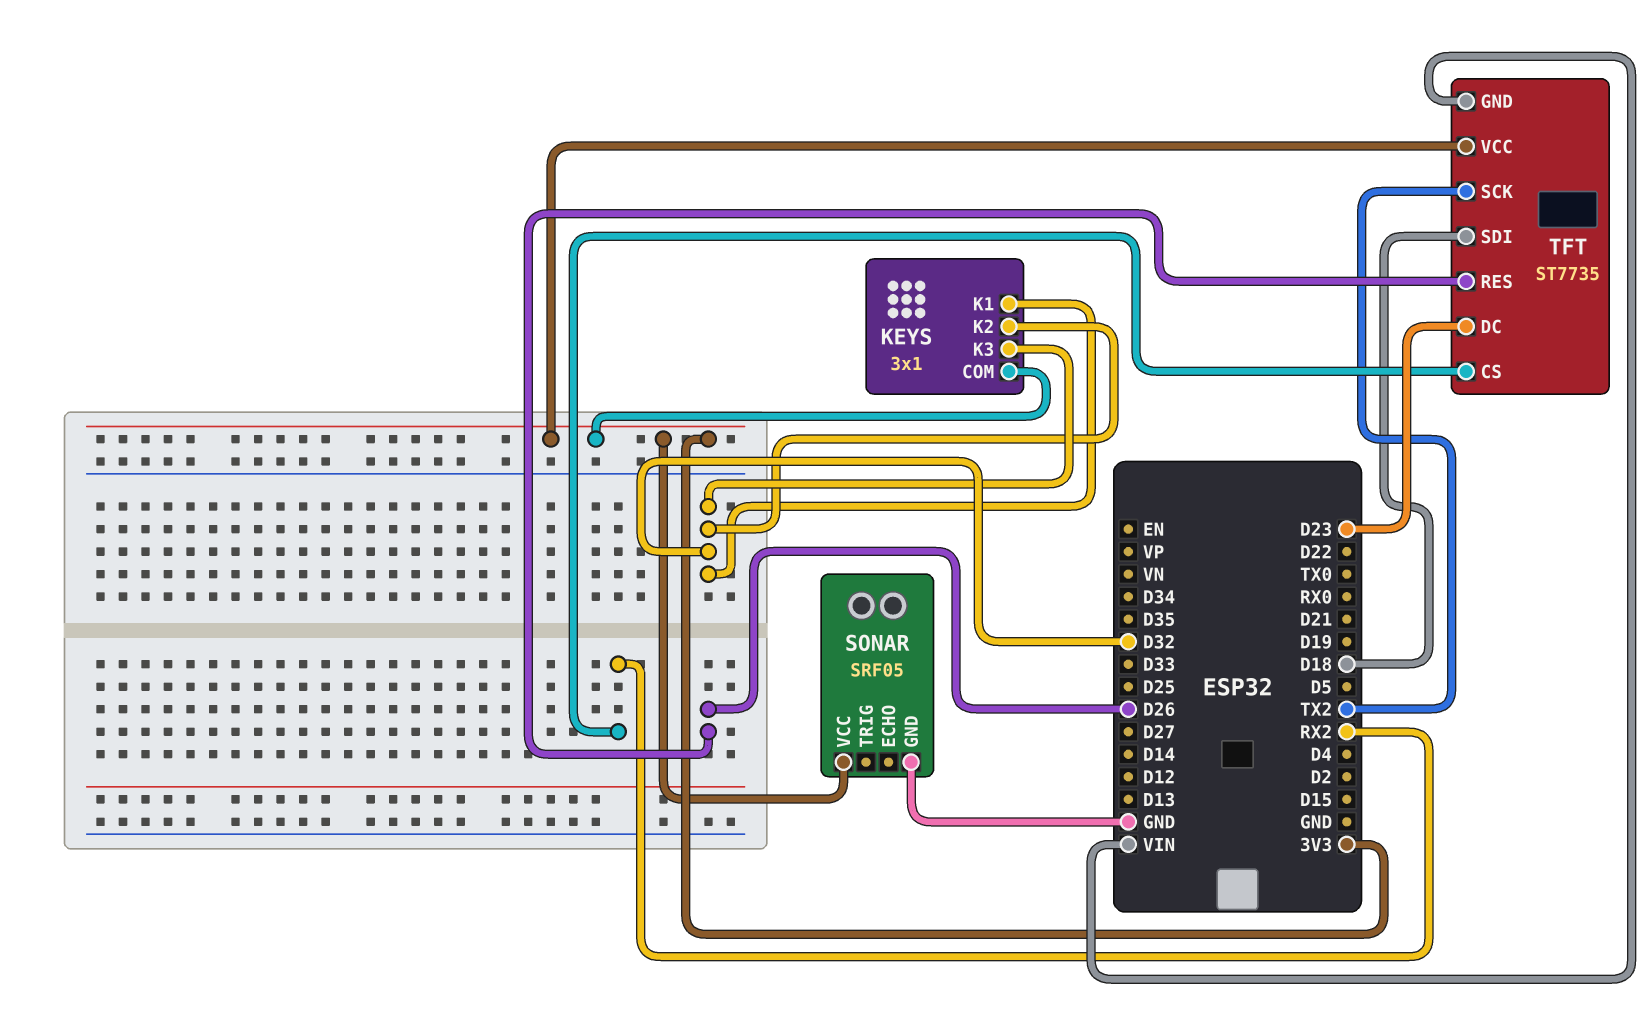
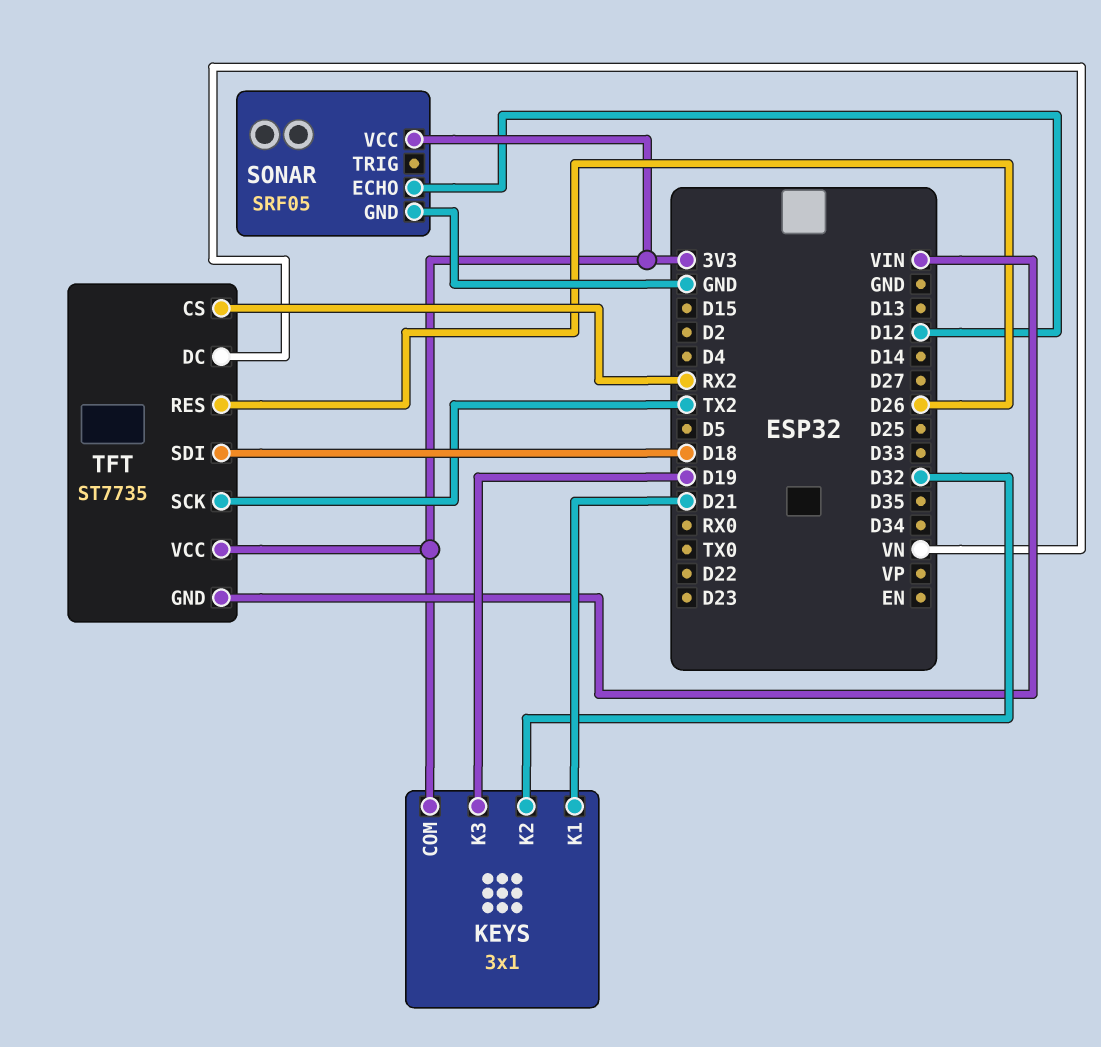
KEYS pin K1: D32 -> D21
KEYS pin K3: D32 -> D19
SONAR pin ECHO: none -> D12
TFT pin DC: D23 -> VN

